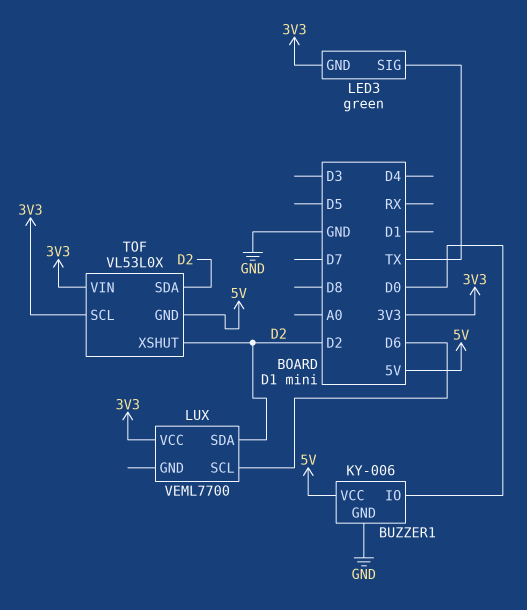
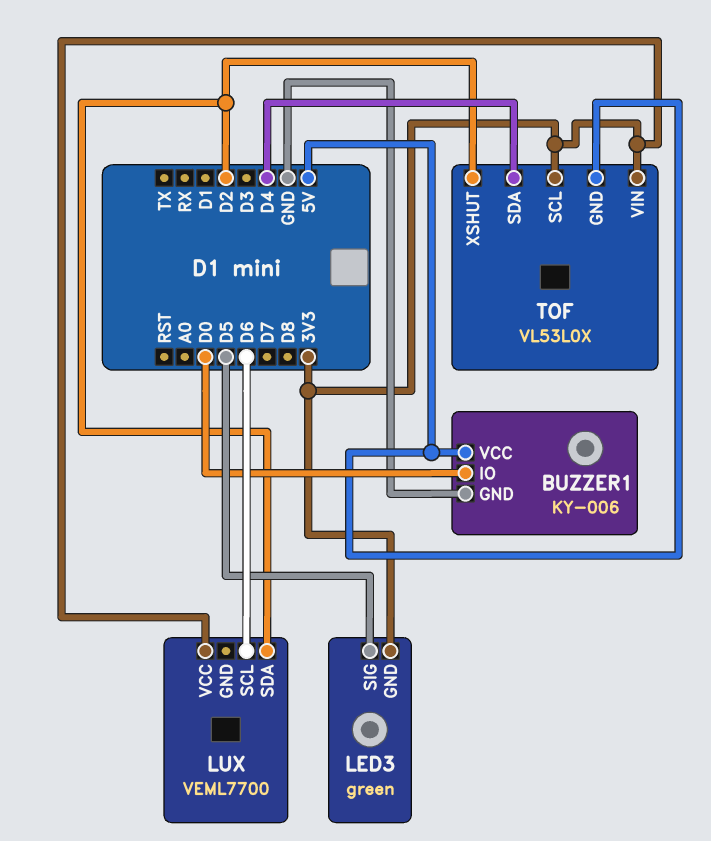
LED3 pin SIG: TX -> D5
TOF pin SDA: D2 -> D4

